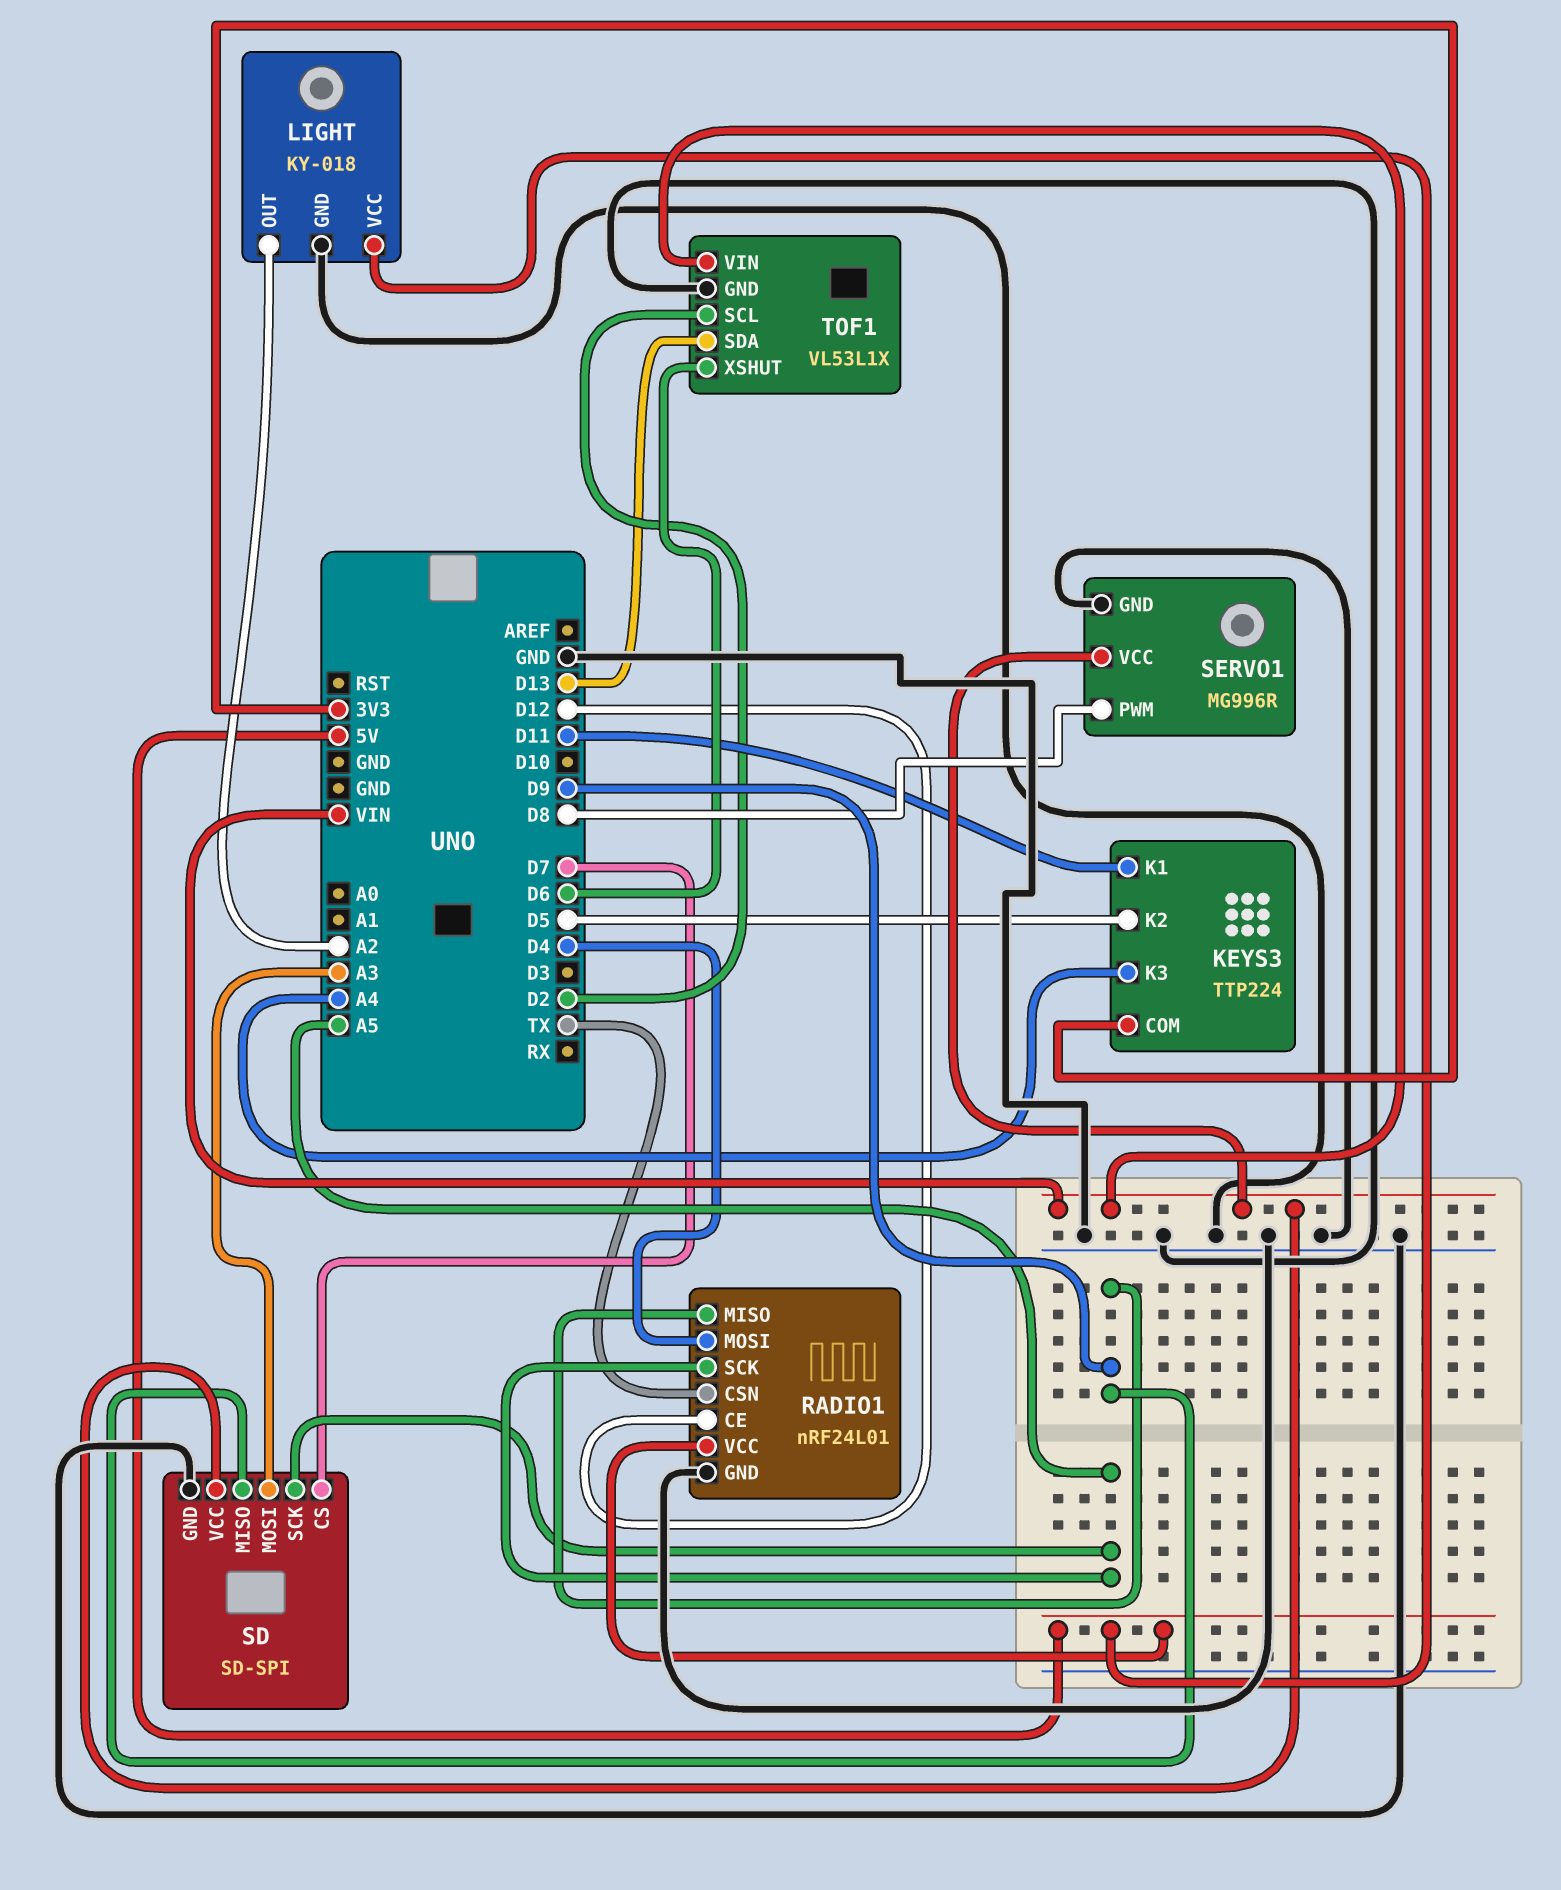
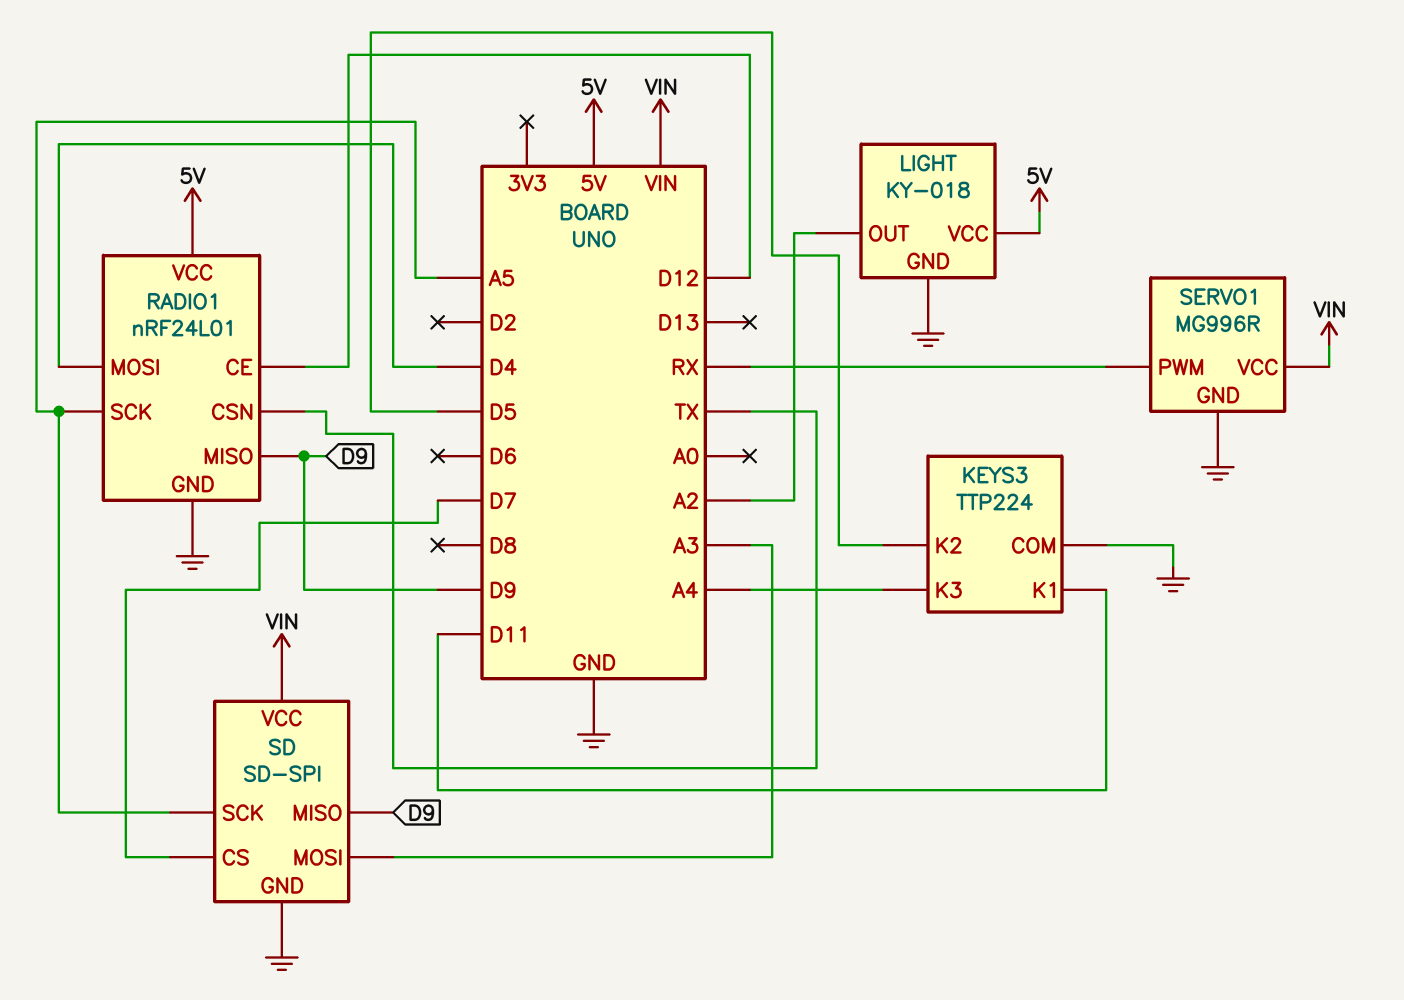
KEYS3 pin COM: 3V3 -> GND
SERVO1 pin PWM: D8 -> RX
TOF1: VL53L1X -> none
TOF1 pin GND: GND -> none
TOF1 pin SCL: D2 -> none
TOF1 pin SDA: D13 -> none
TOF1 pin VIN: VIN -> none
TOF1 pin XSHUT: D6 -> none

